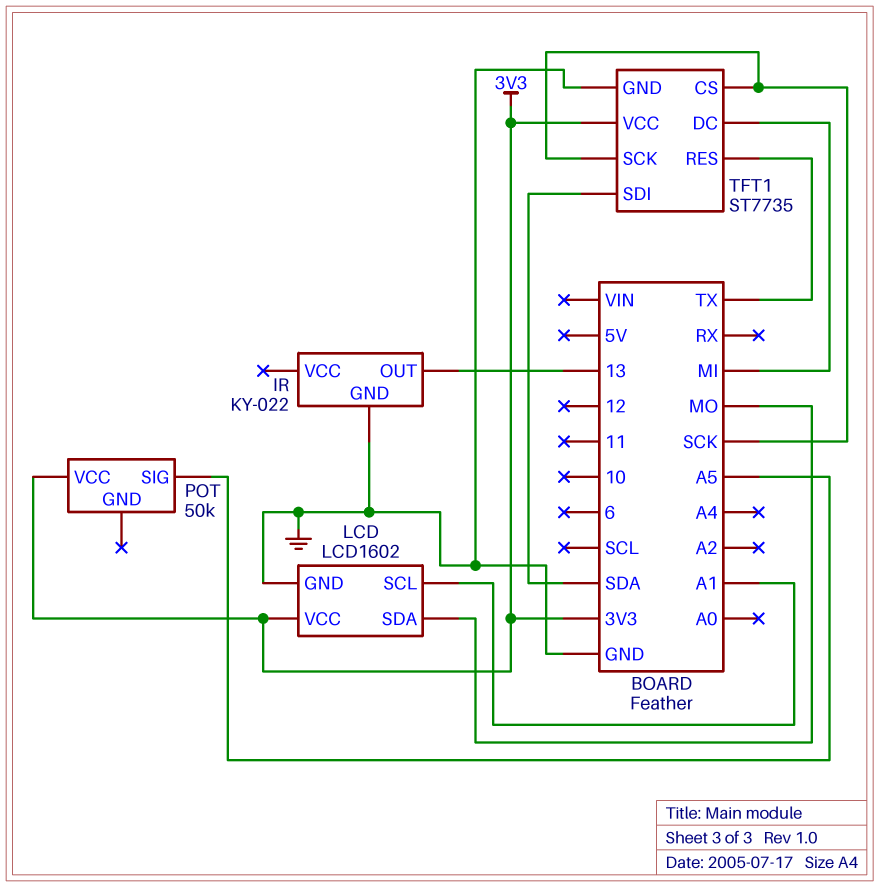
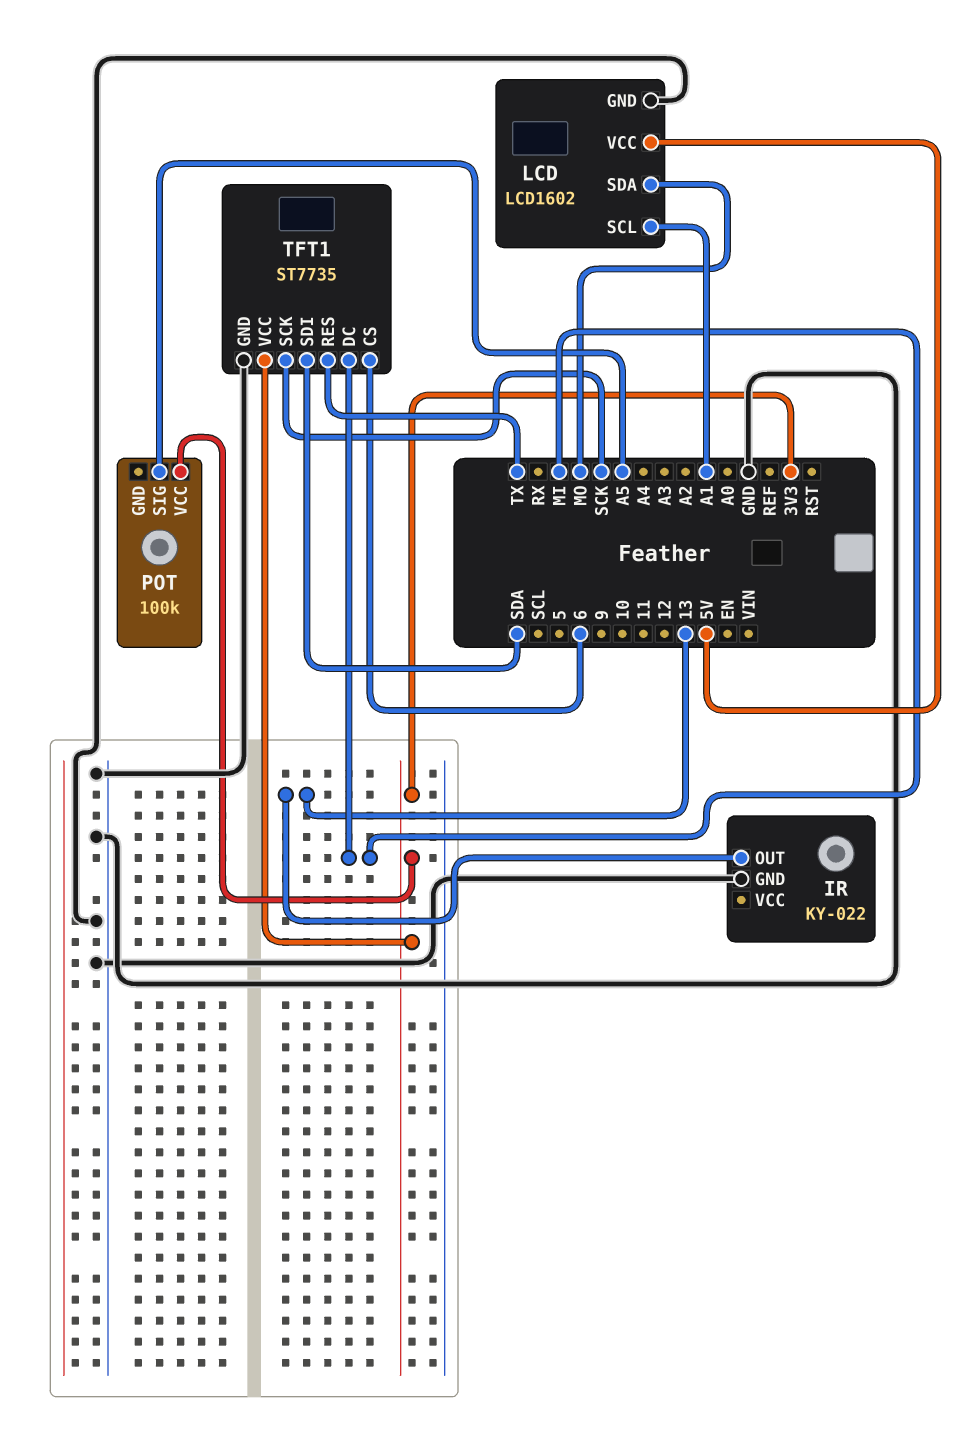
LCD pin VCC: 3V3 -> 5V
POT: 50k -> 100k
TFT1 pin CS: SCK -> 6

